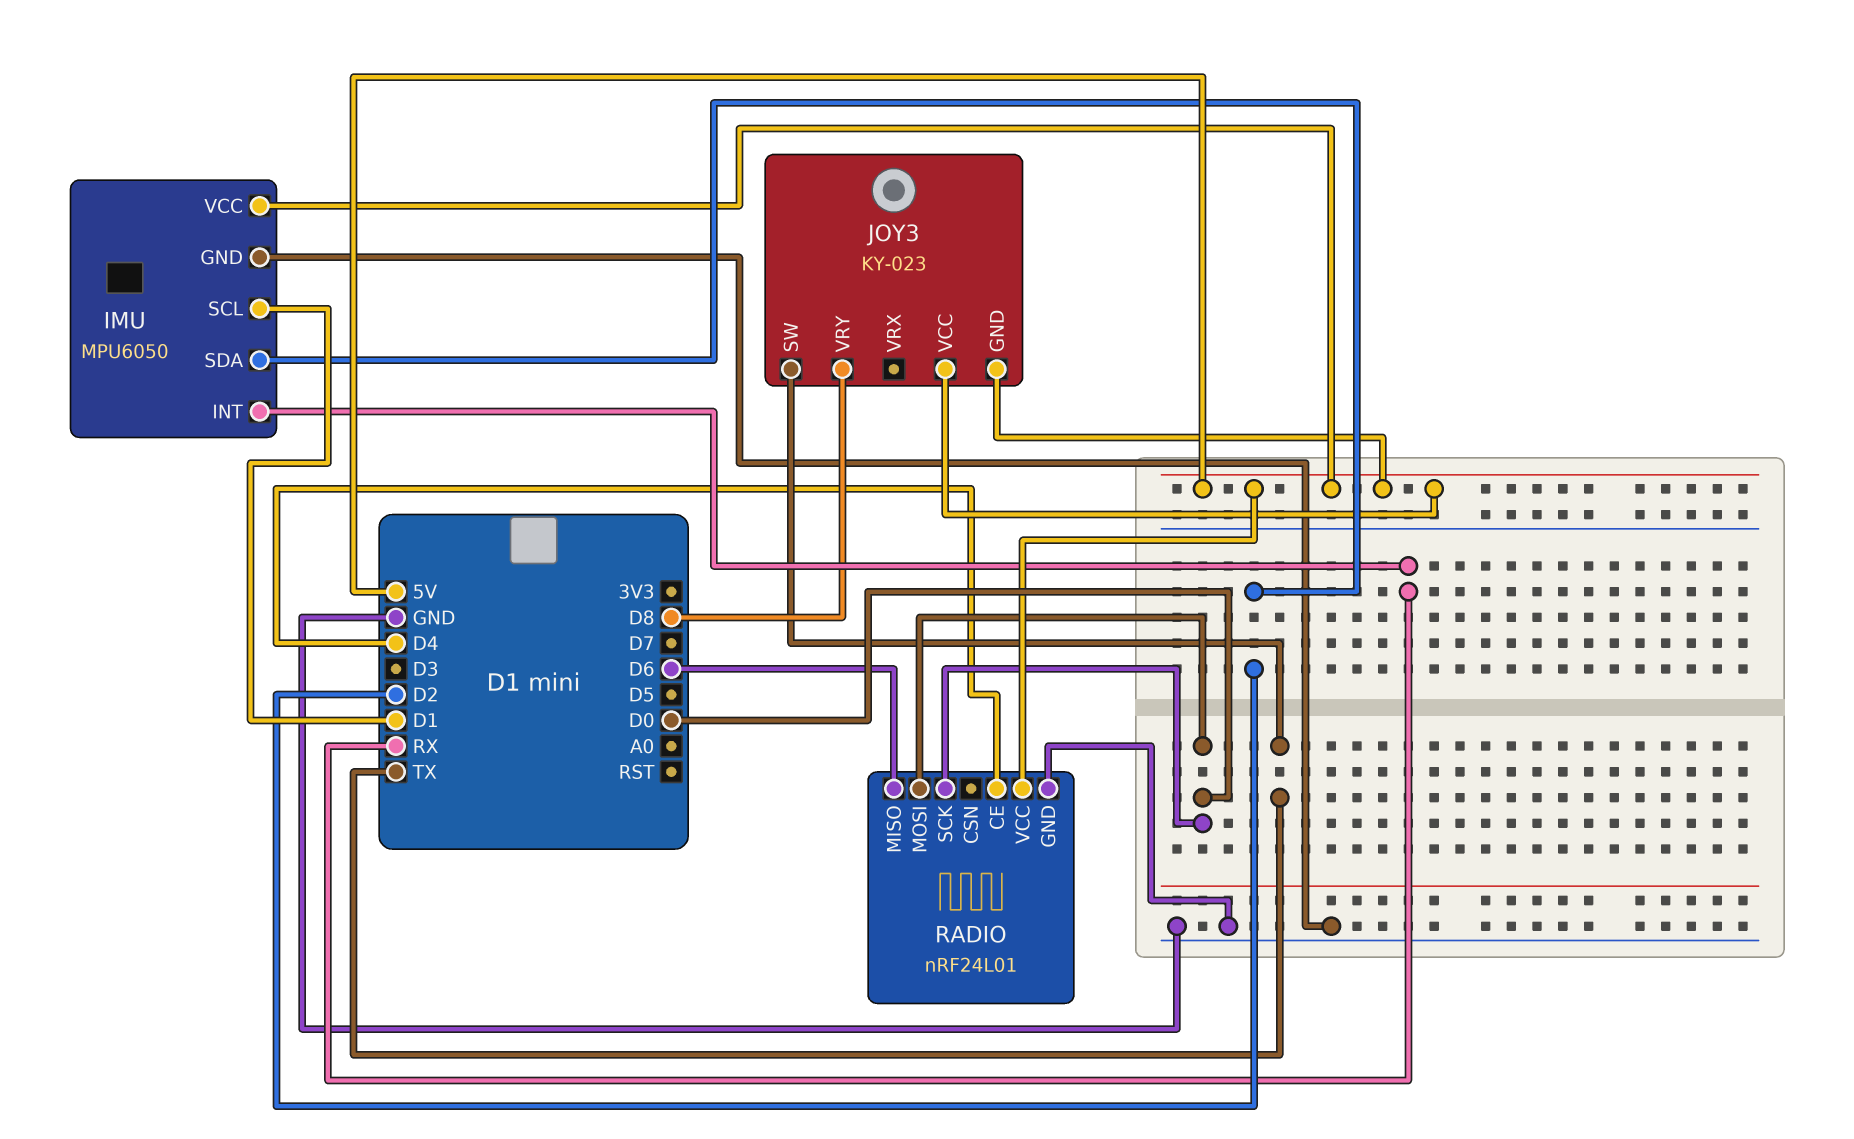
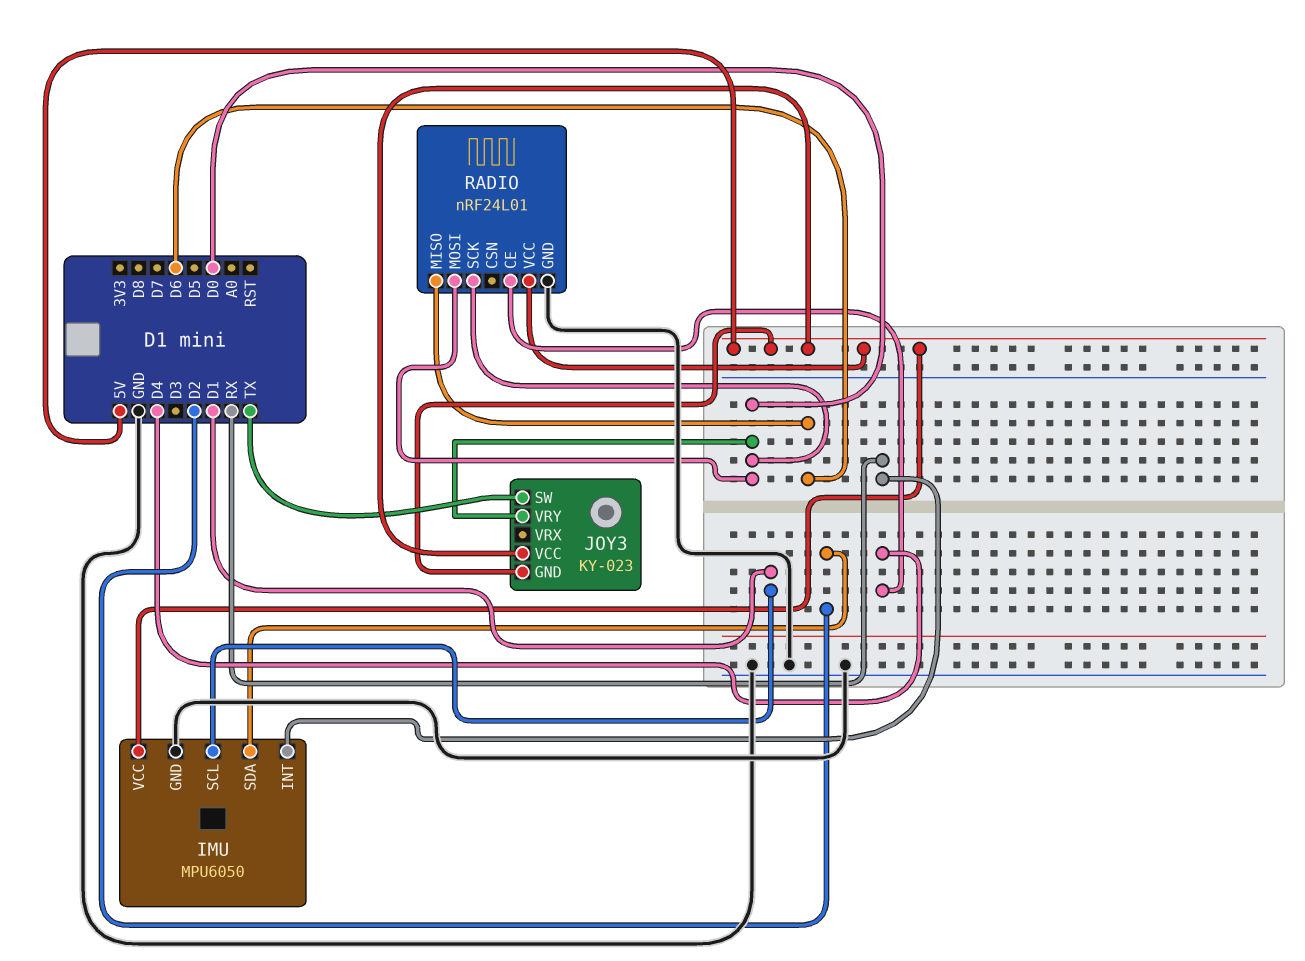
JOY3 pin VRY: D8 -> D0

